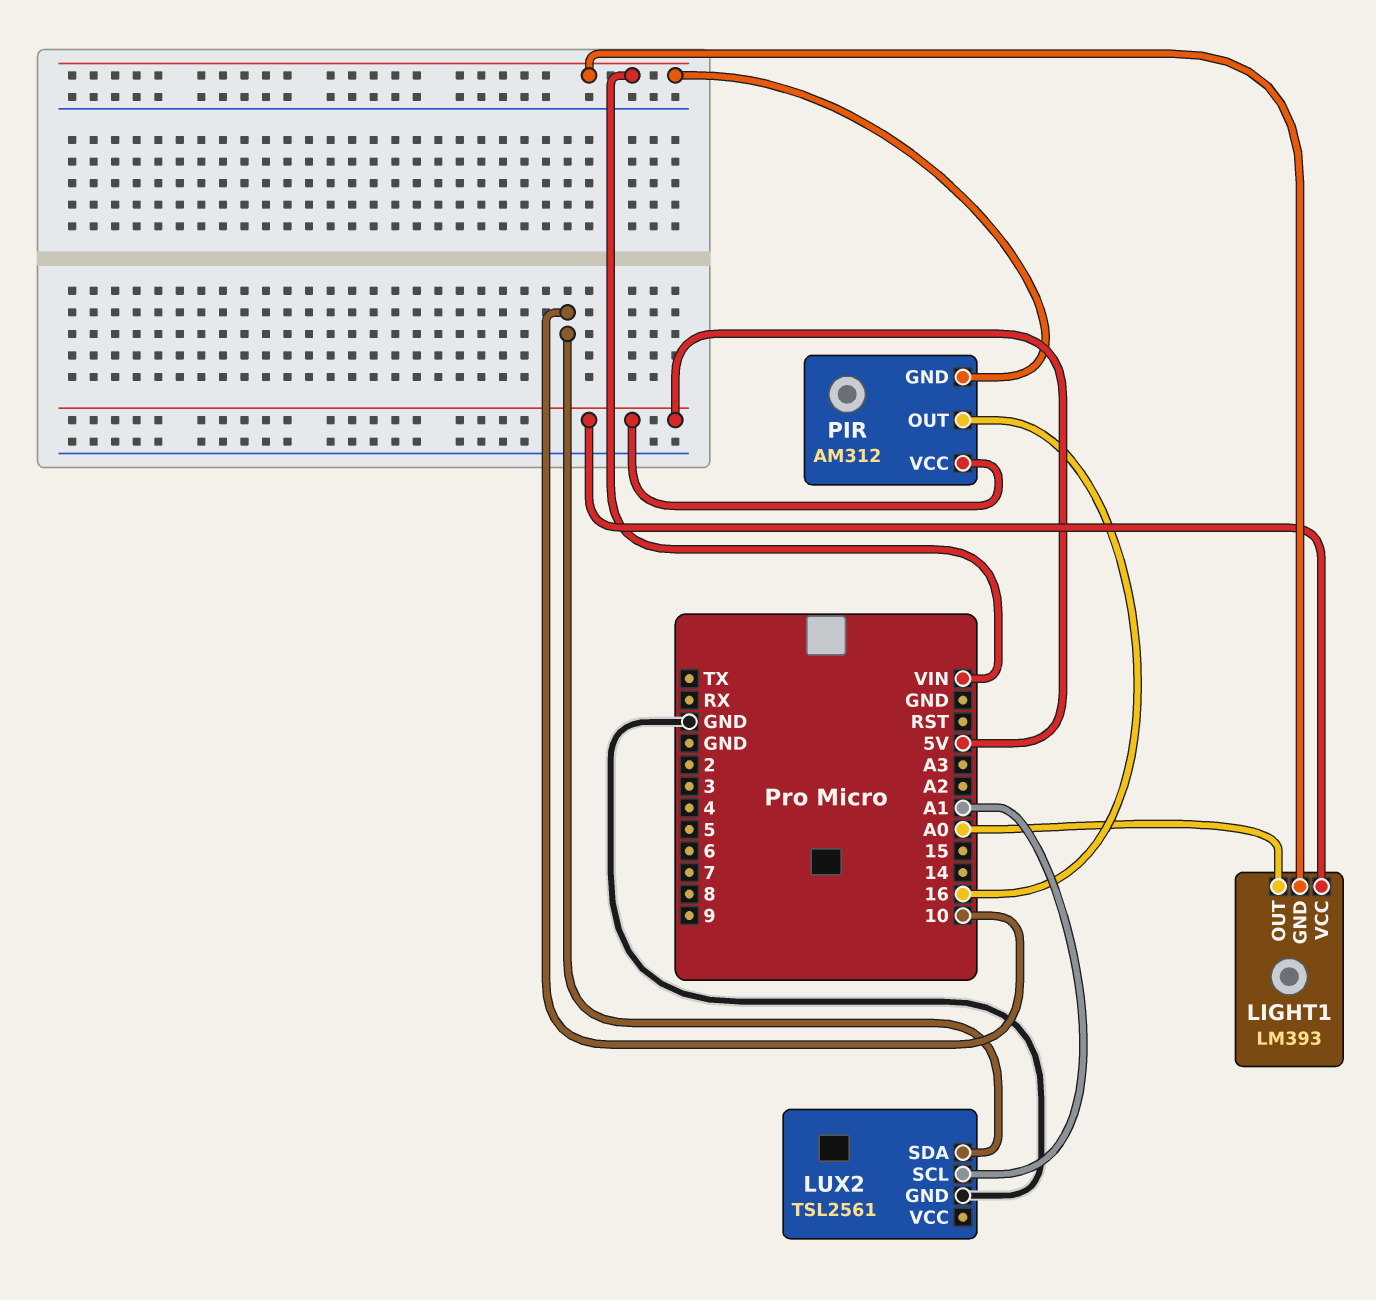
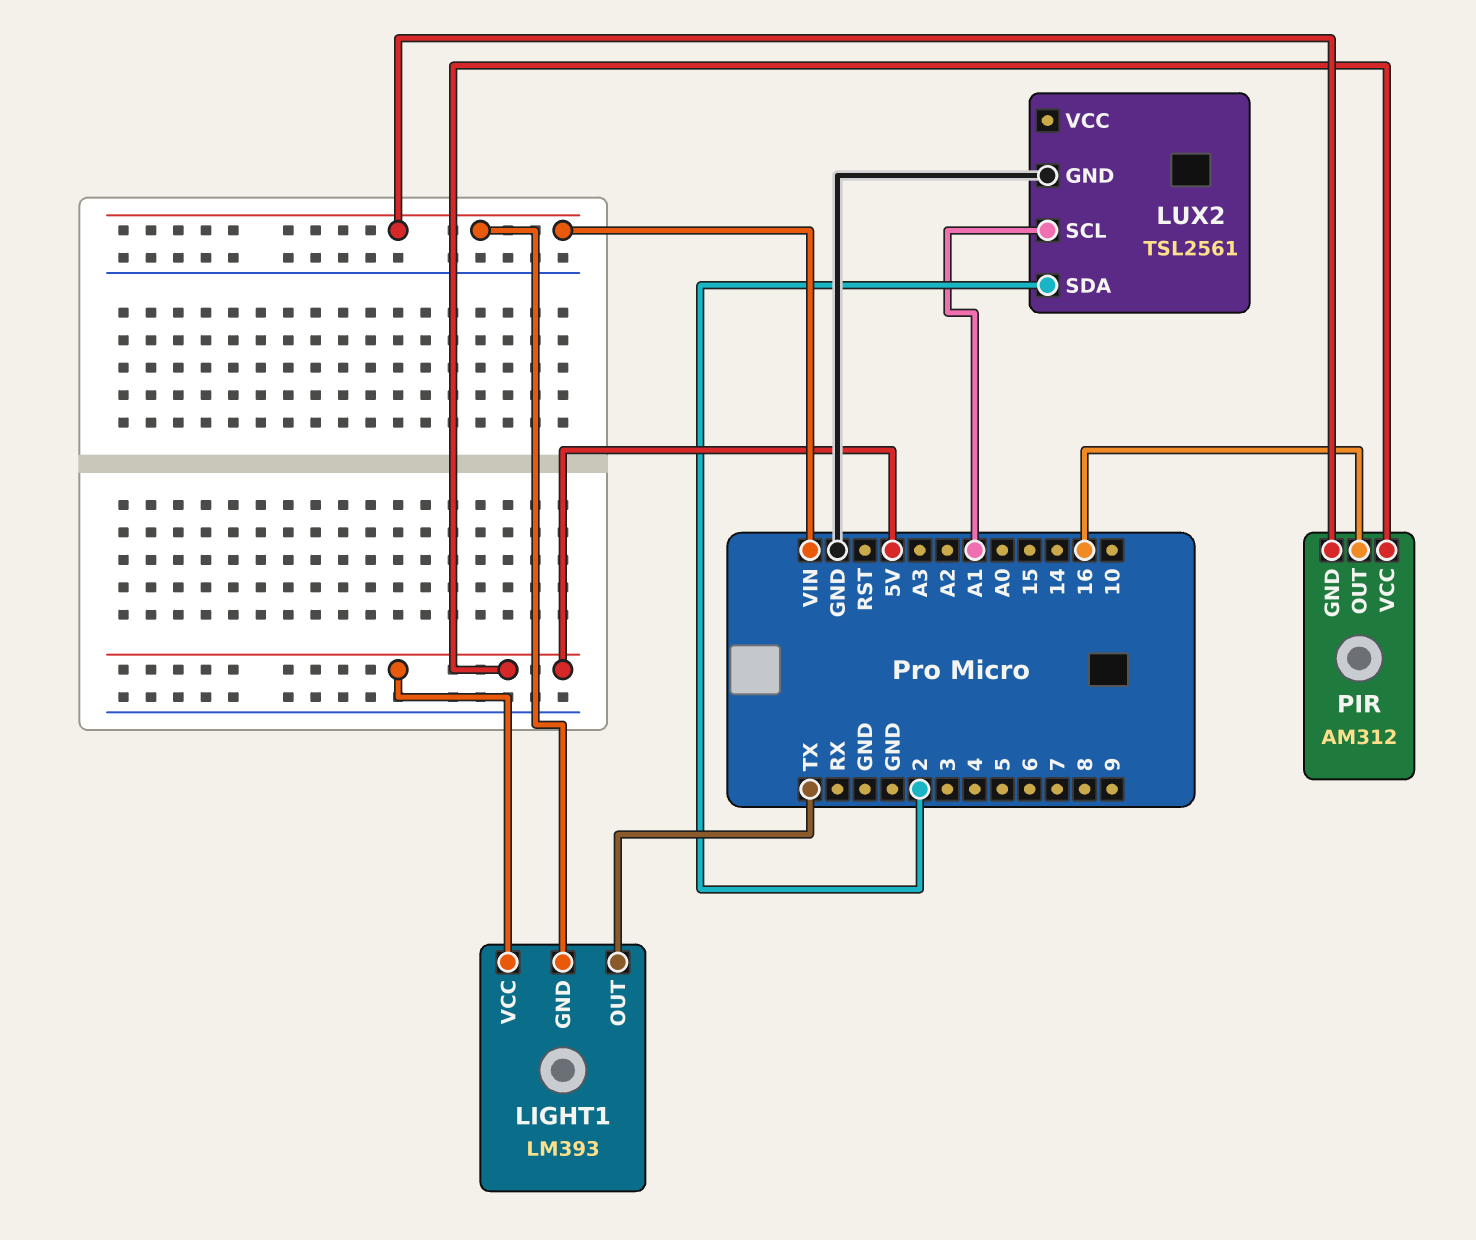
LIGHT1 pin OUT: A0 -> TX
LUX2 pin SDA: 10 -> 2

